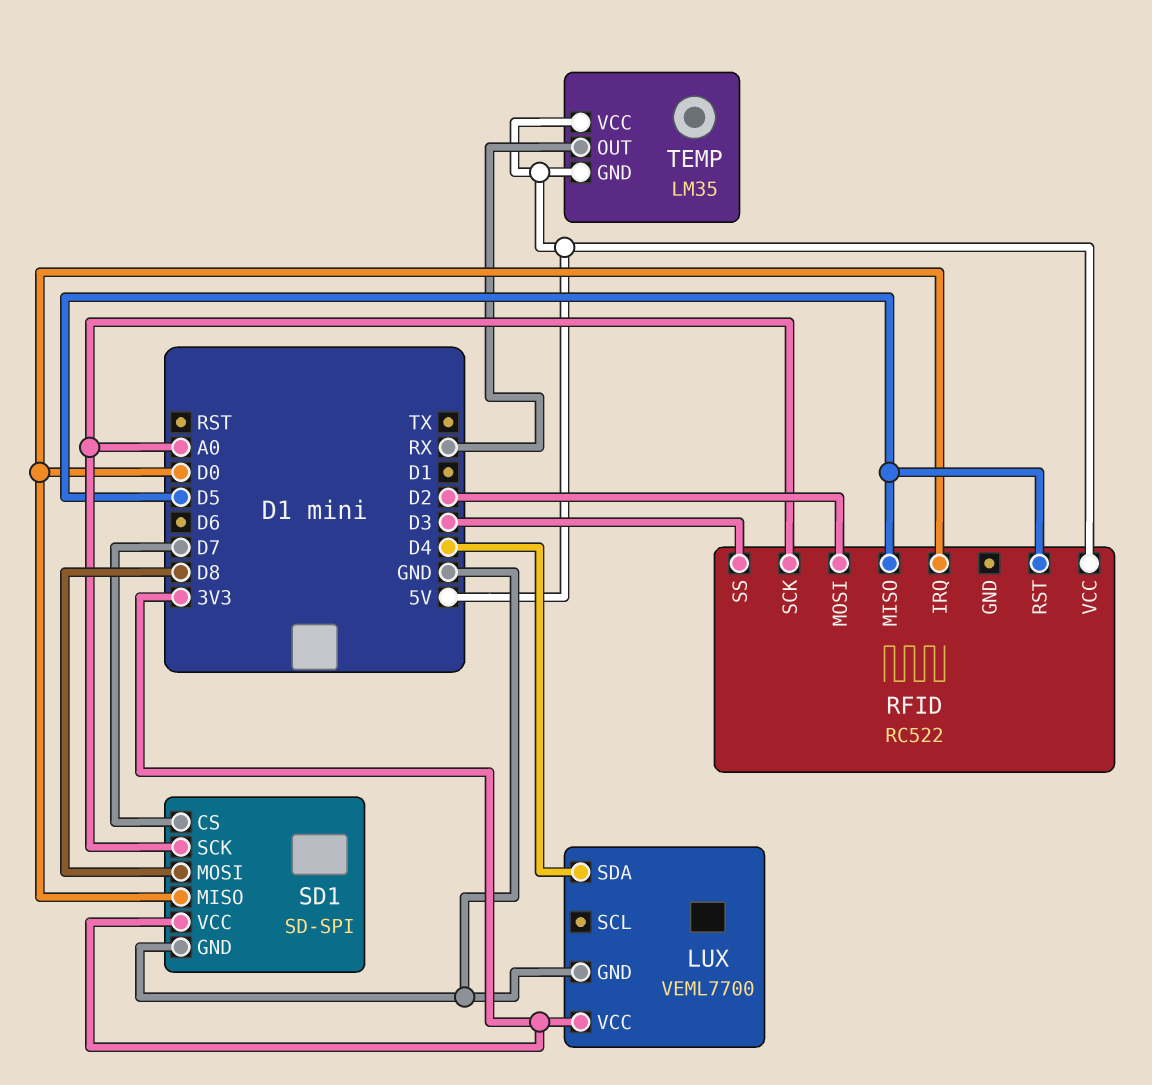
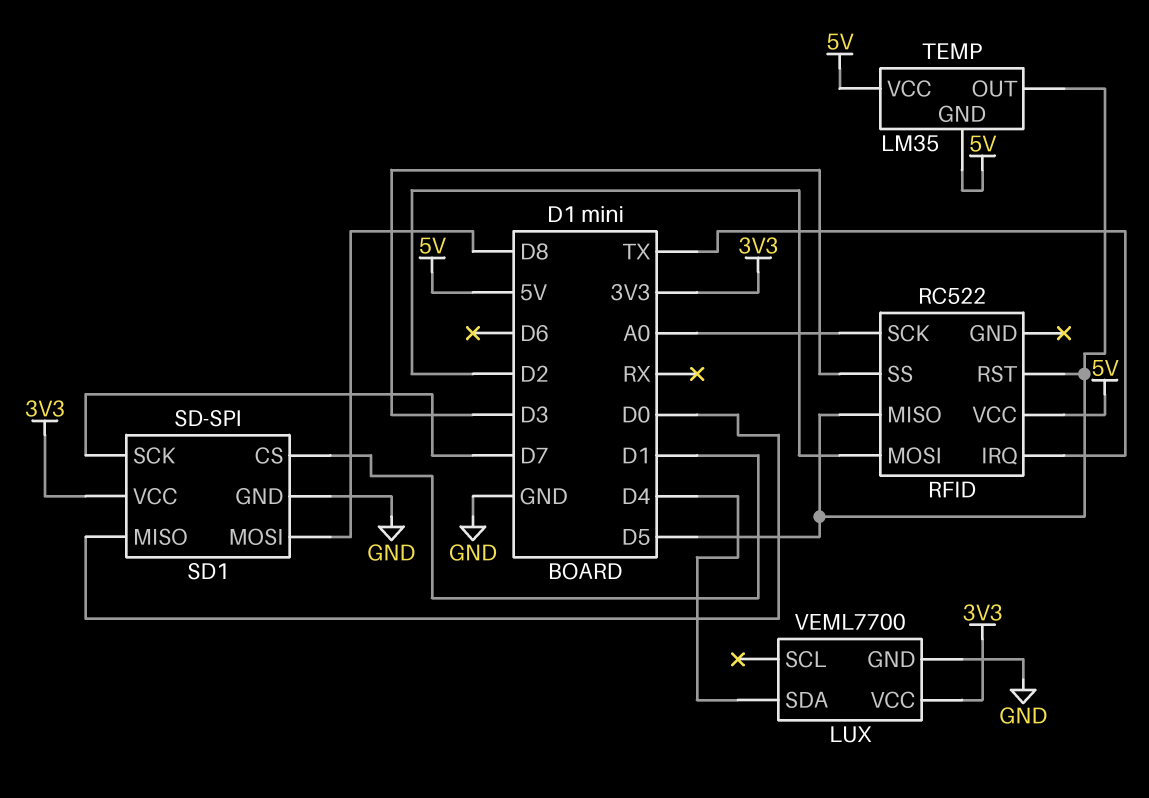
RFID pin IRQ: D0 -> TX
SD1 pin CS: D7 -> D1
SD1 pin SCK: A0 -> D7
TEMP pin OUT: RX -> D5

